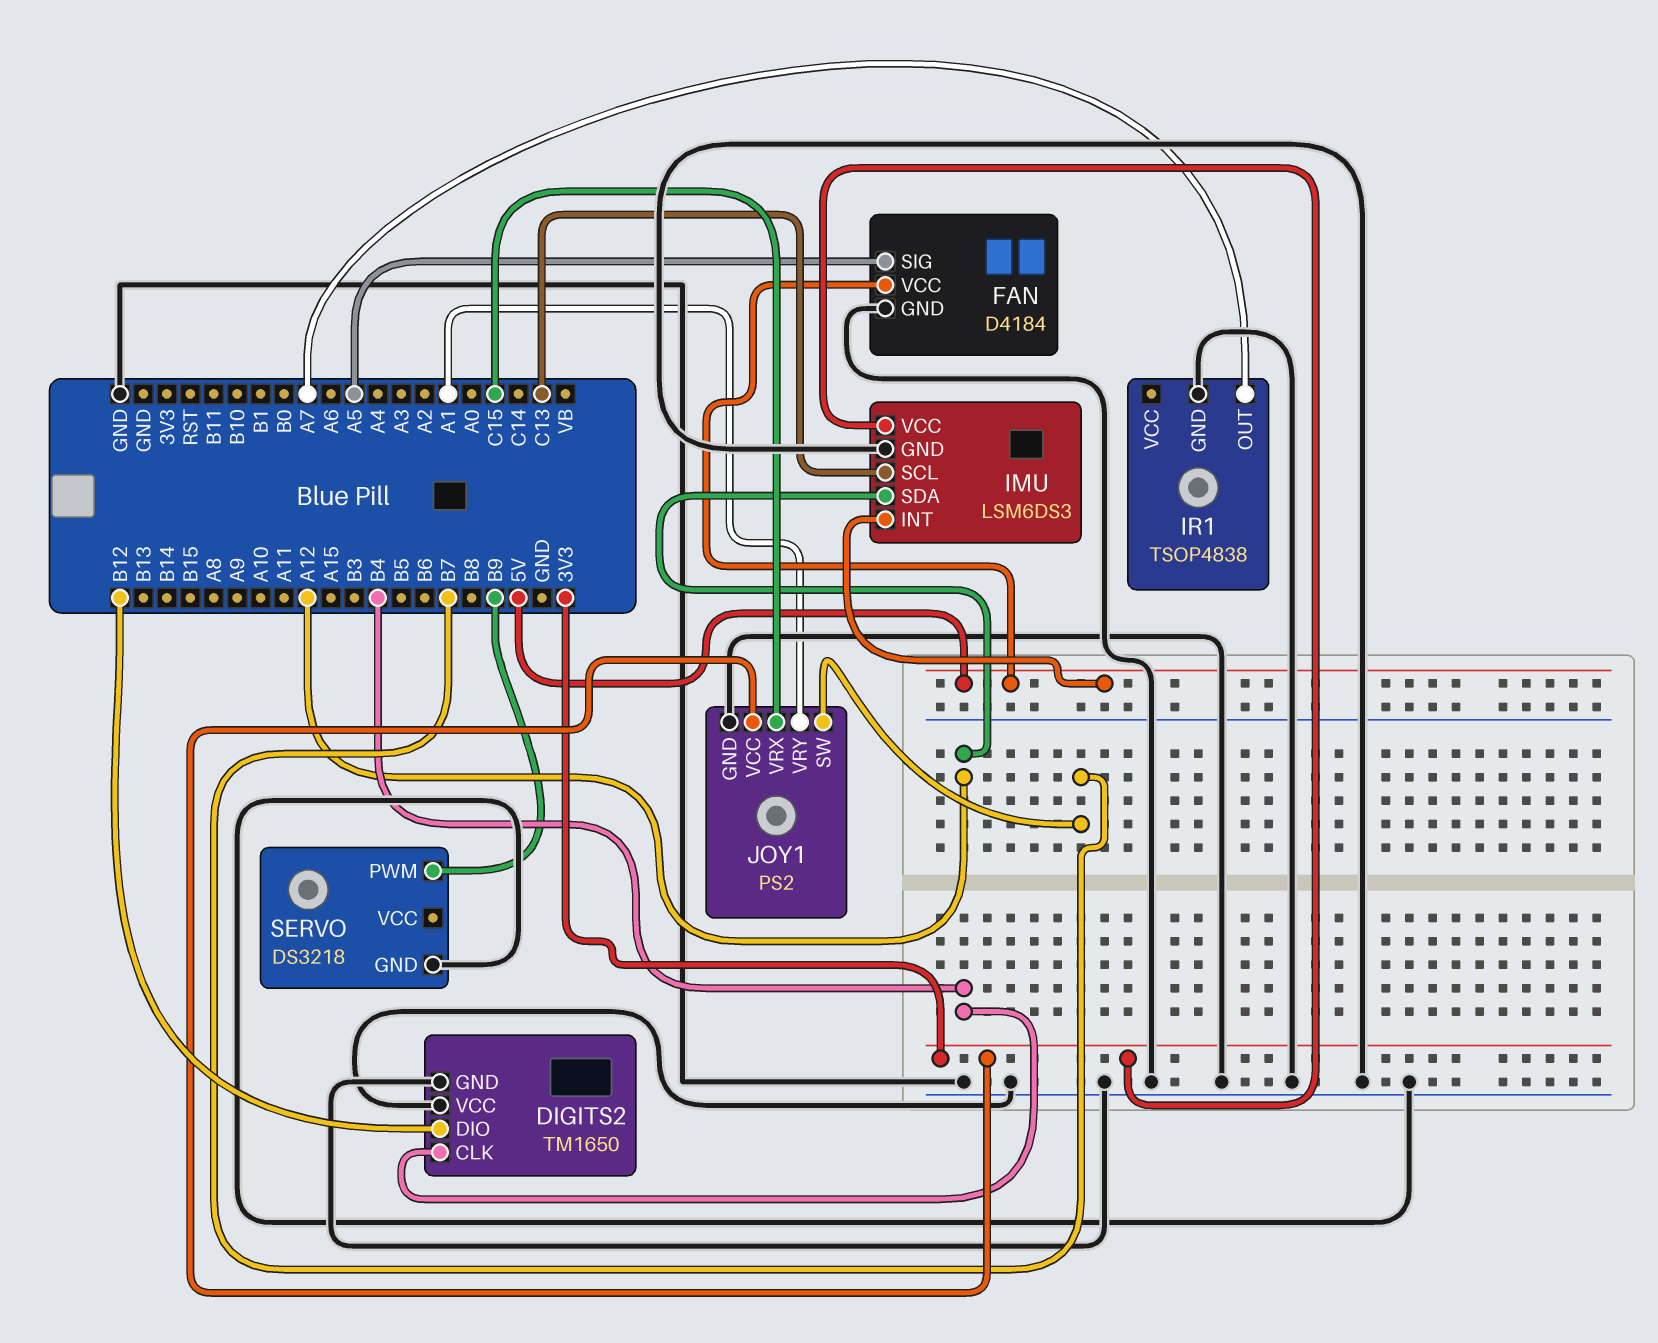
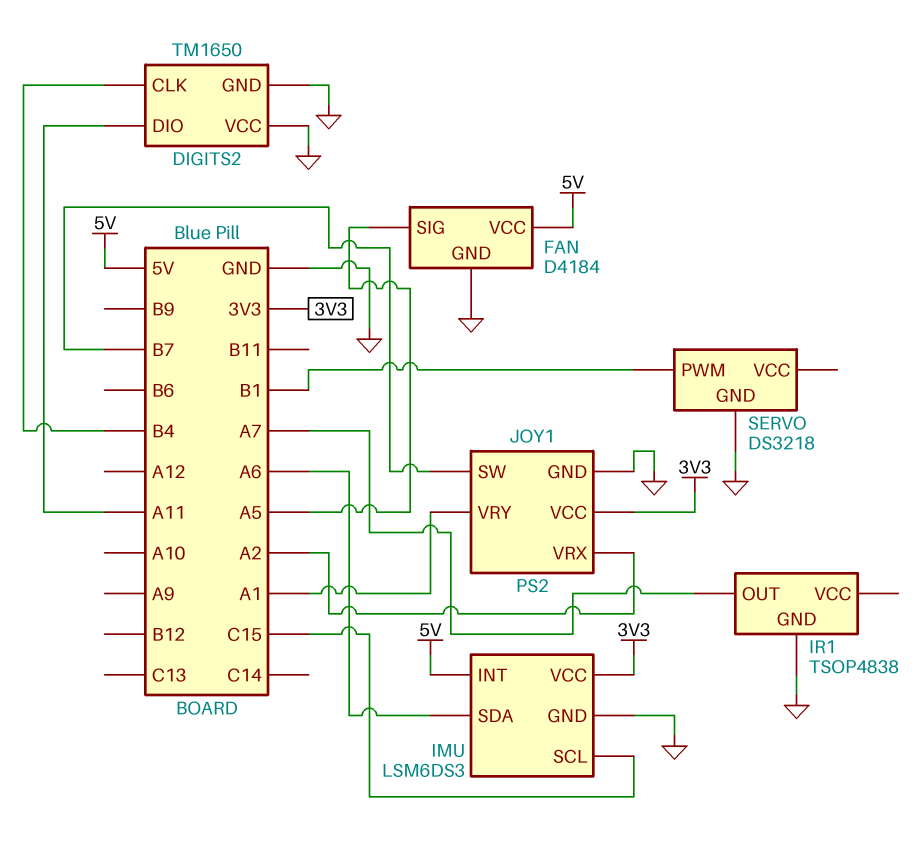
DIGITS2 pin DIO: B12 -> A11
IMU pin SCL: C13 -> C15
IMU pin SDA: A12 -> A6
JOY1 pin VRX: C15 -> A2
SERVO pin PWM: B9 -> B1

